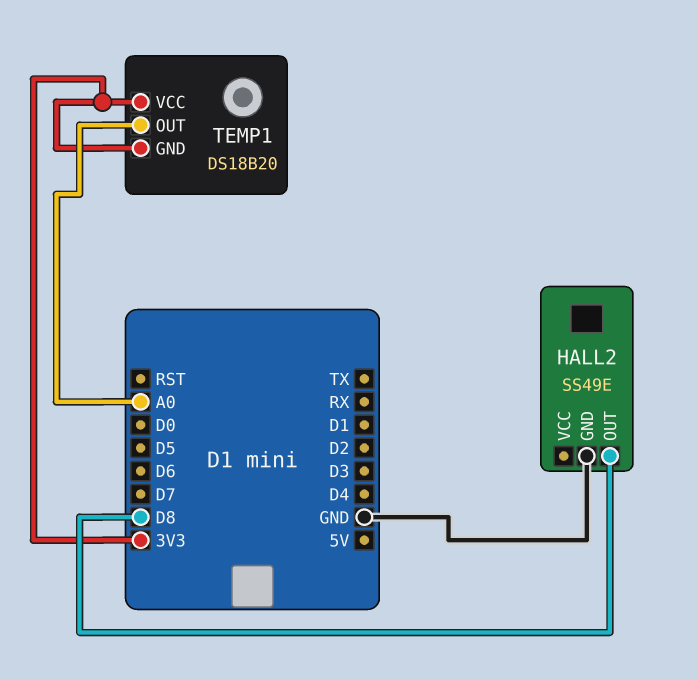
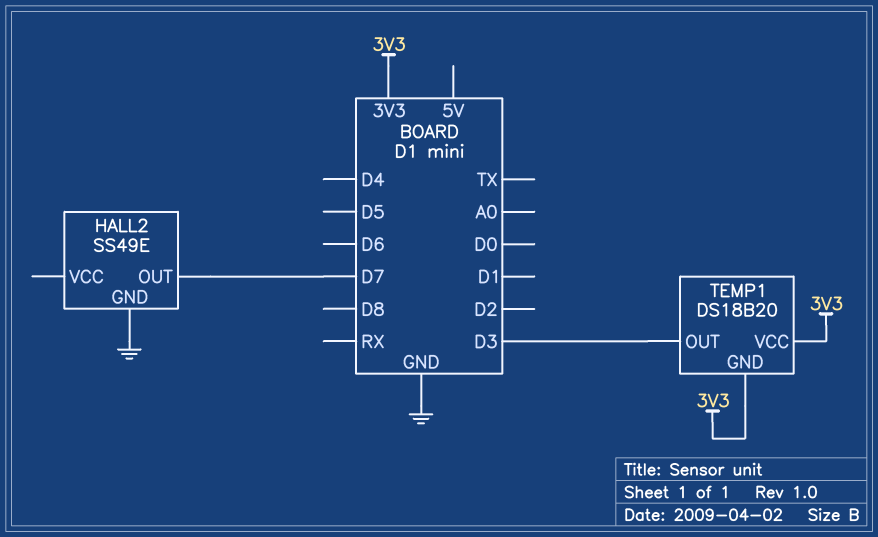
HALL2 pin OUT: D8 -> D7
TEMP1 pin OUT: A0 -> D3

